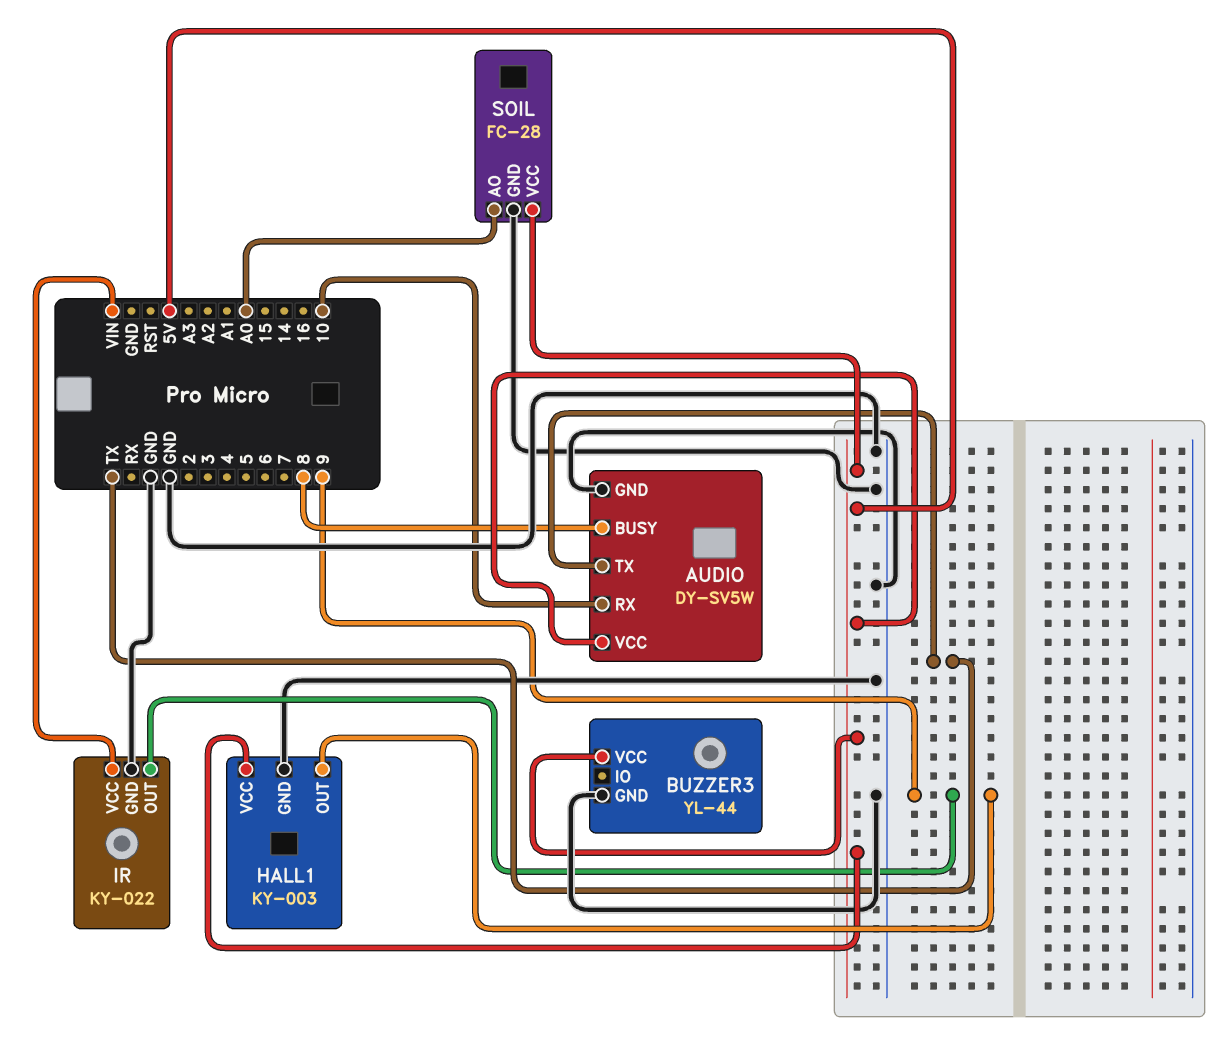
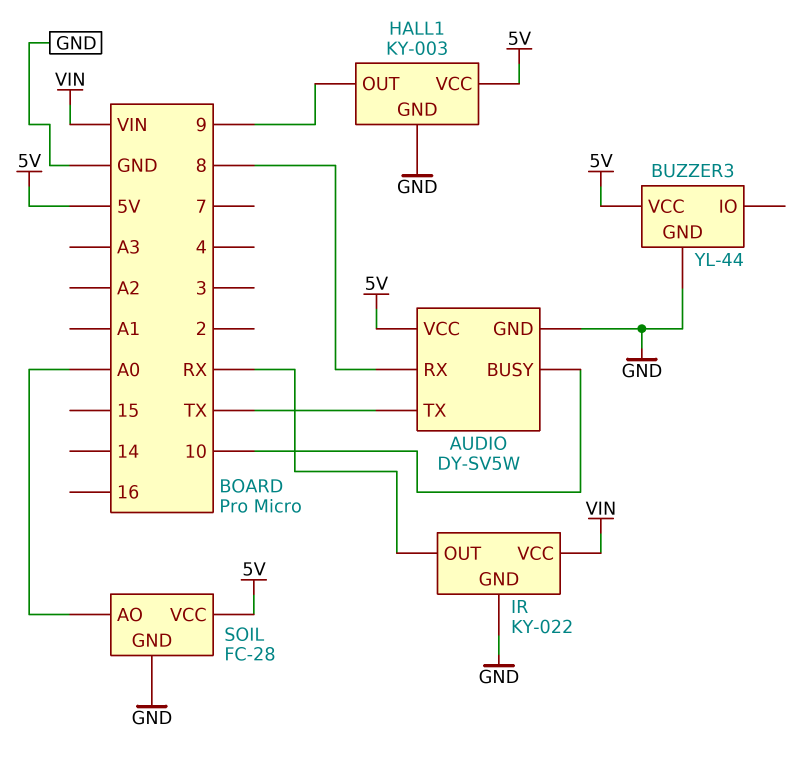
AUDIO pin BUSY: 8 -> 10
AUDIO pin RX: 10 -> 8
IR pin OUT: 9 -> RX

